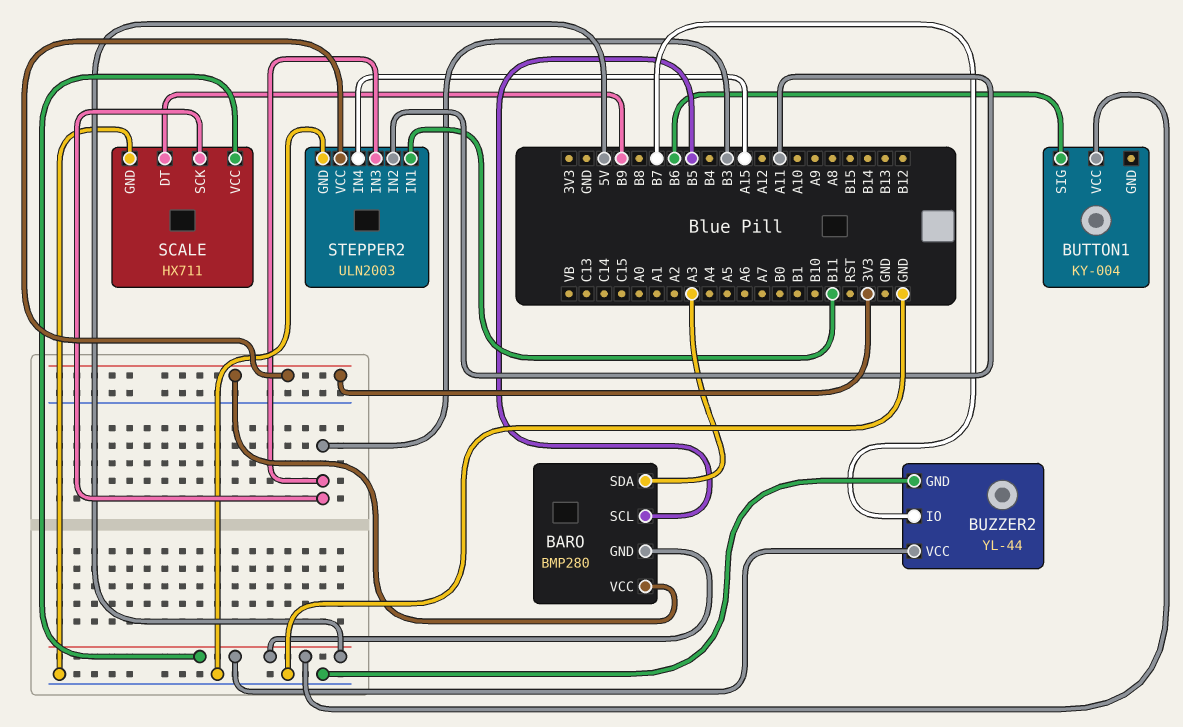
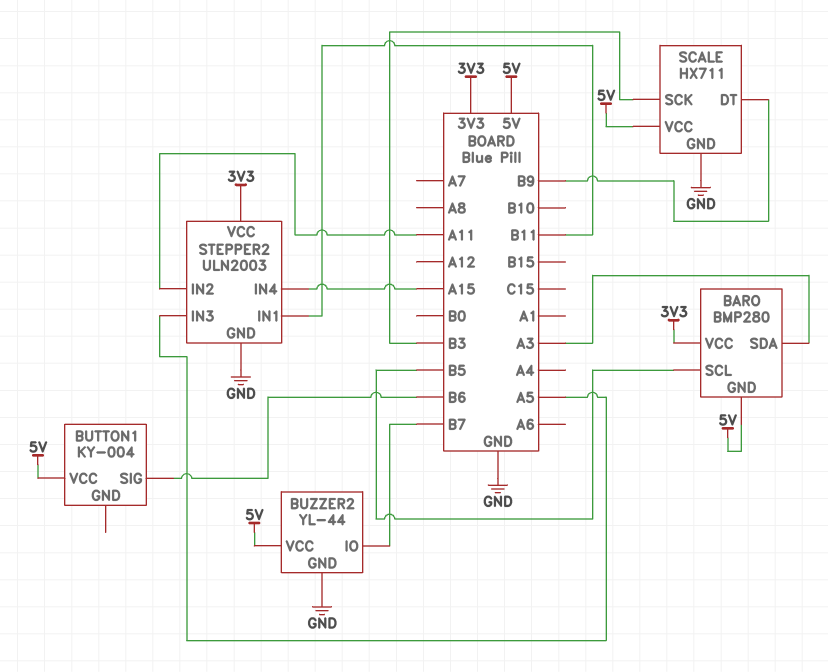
STEPPER2 pin IN3: B3 -> A5

